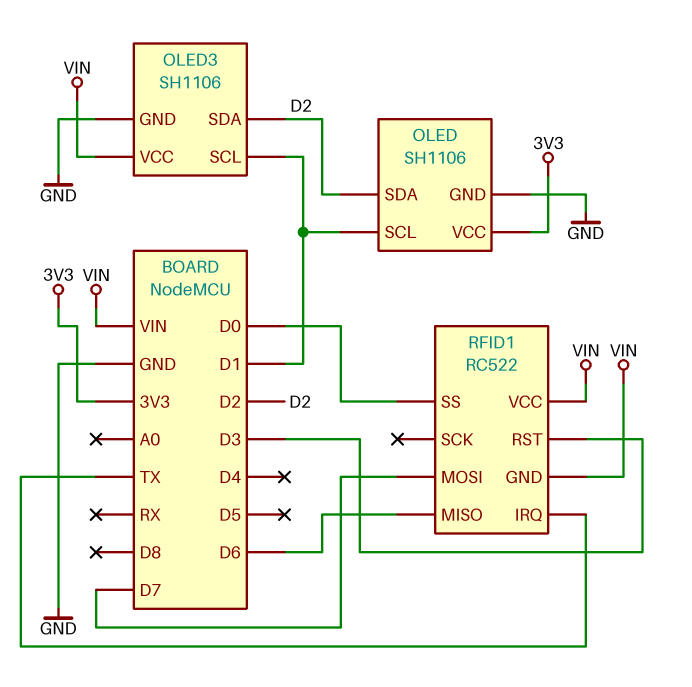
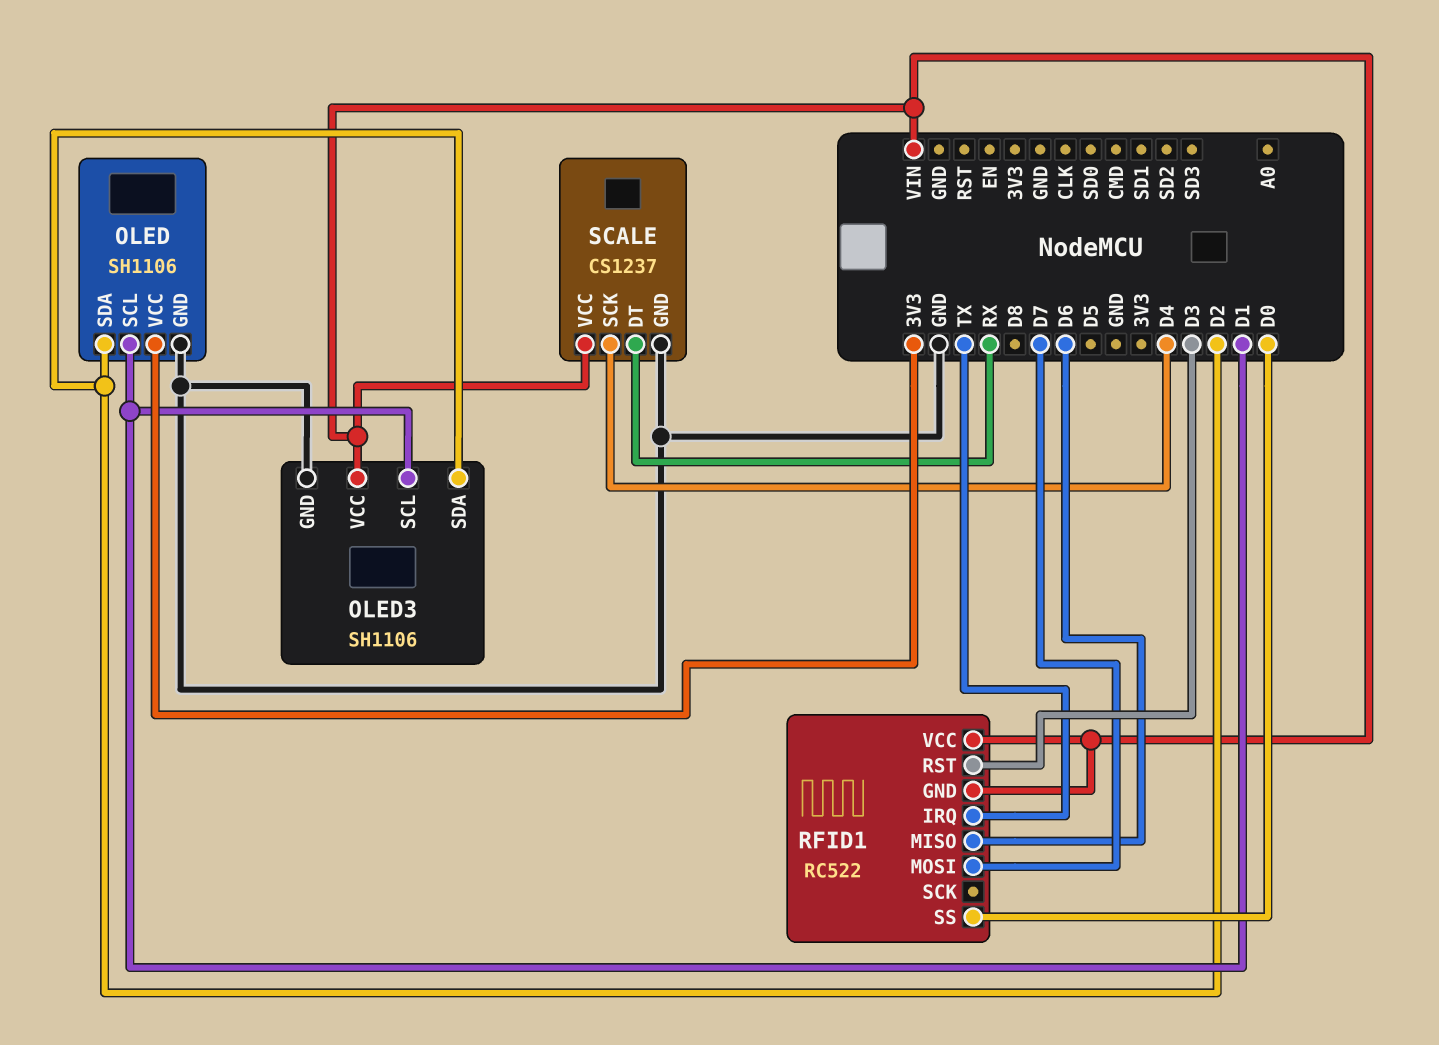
SCALE: none -> CS1237
SCALE pin DT: none -> RX
SCALE pin GND: none -> GND
SCALE pin SCK: none -> D4
SCALE pin VCC: none -> VIN

